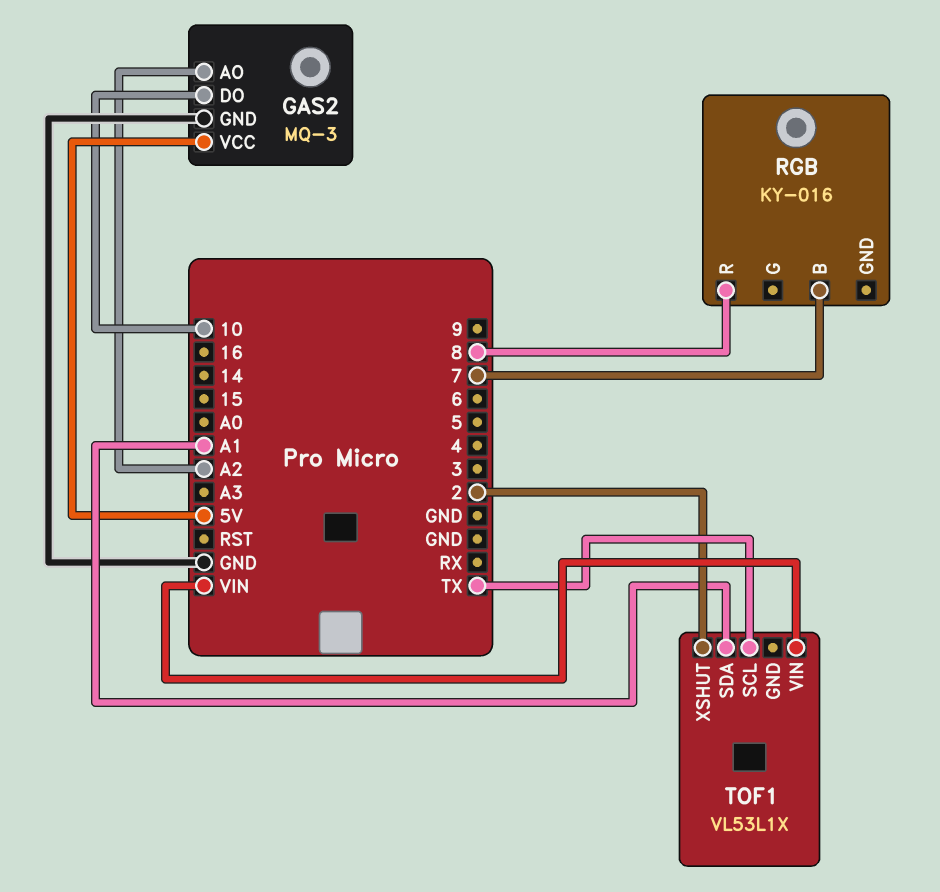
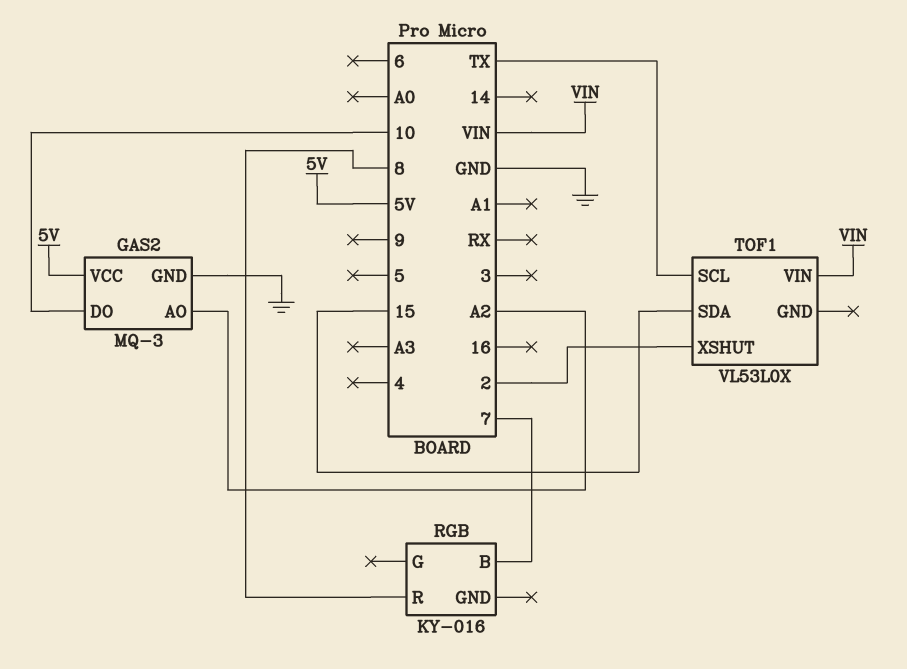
TOF1: VL53L1X -> VL53L0X
TOF1 pin SDA: A1 -> 15

